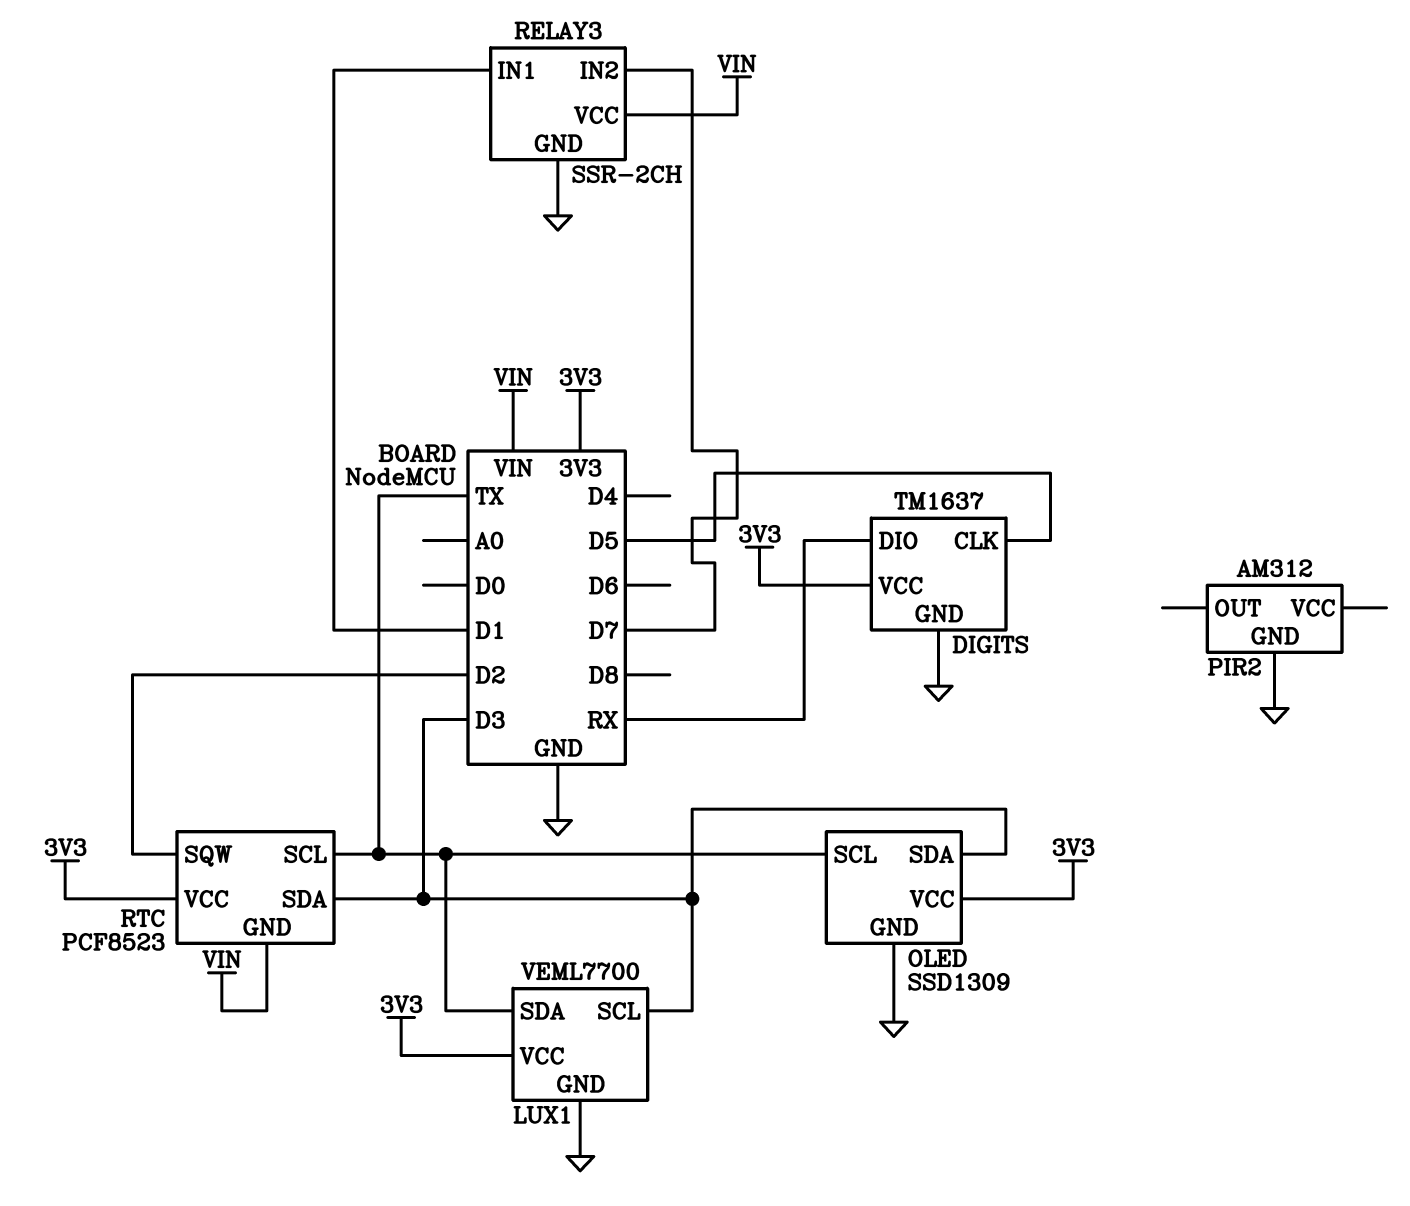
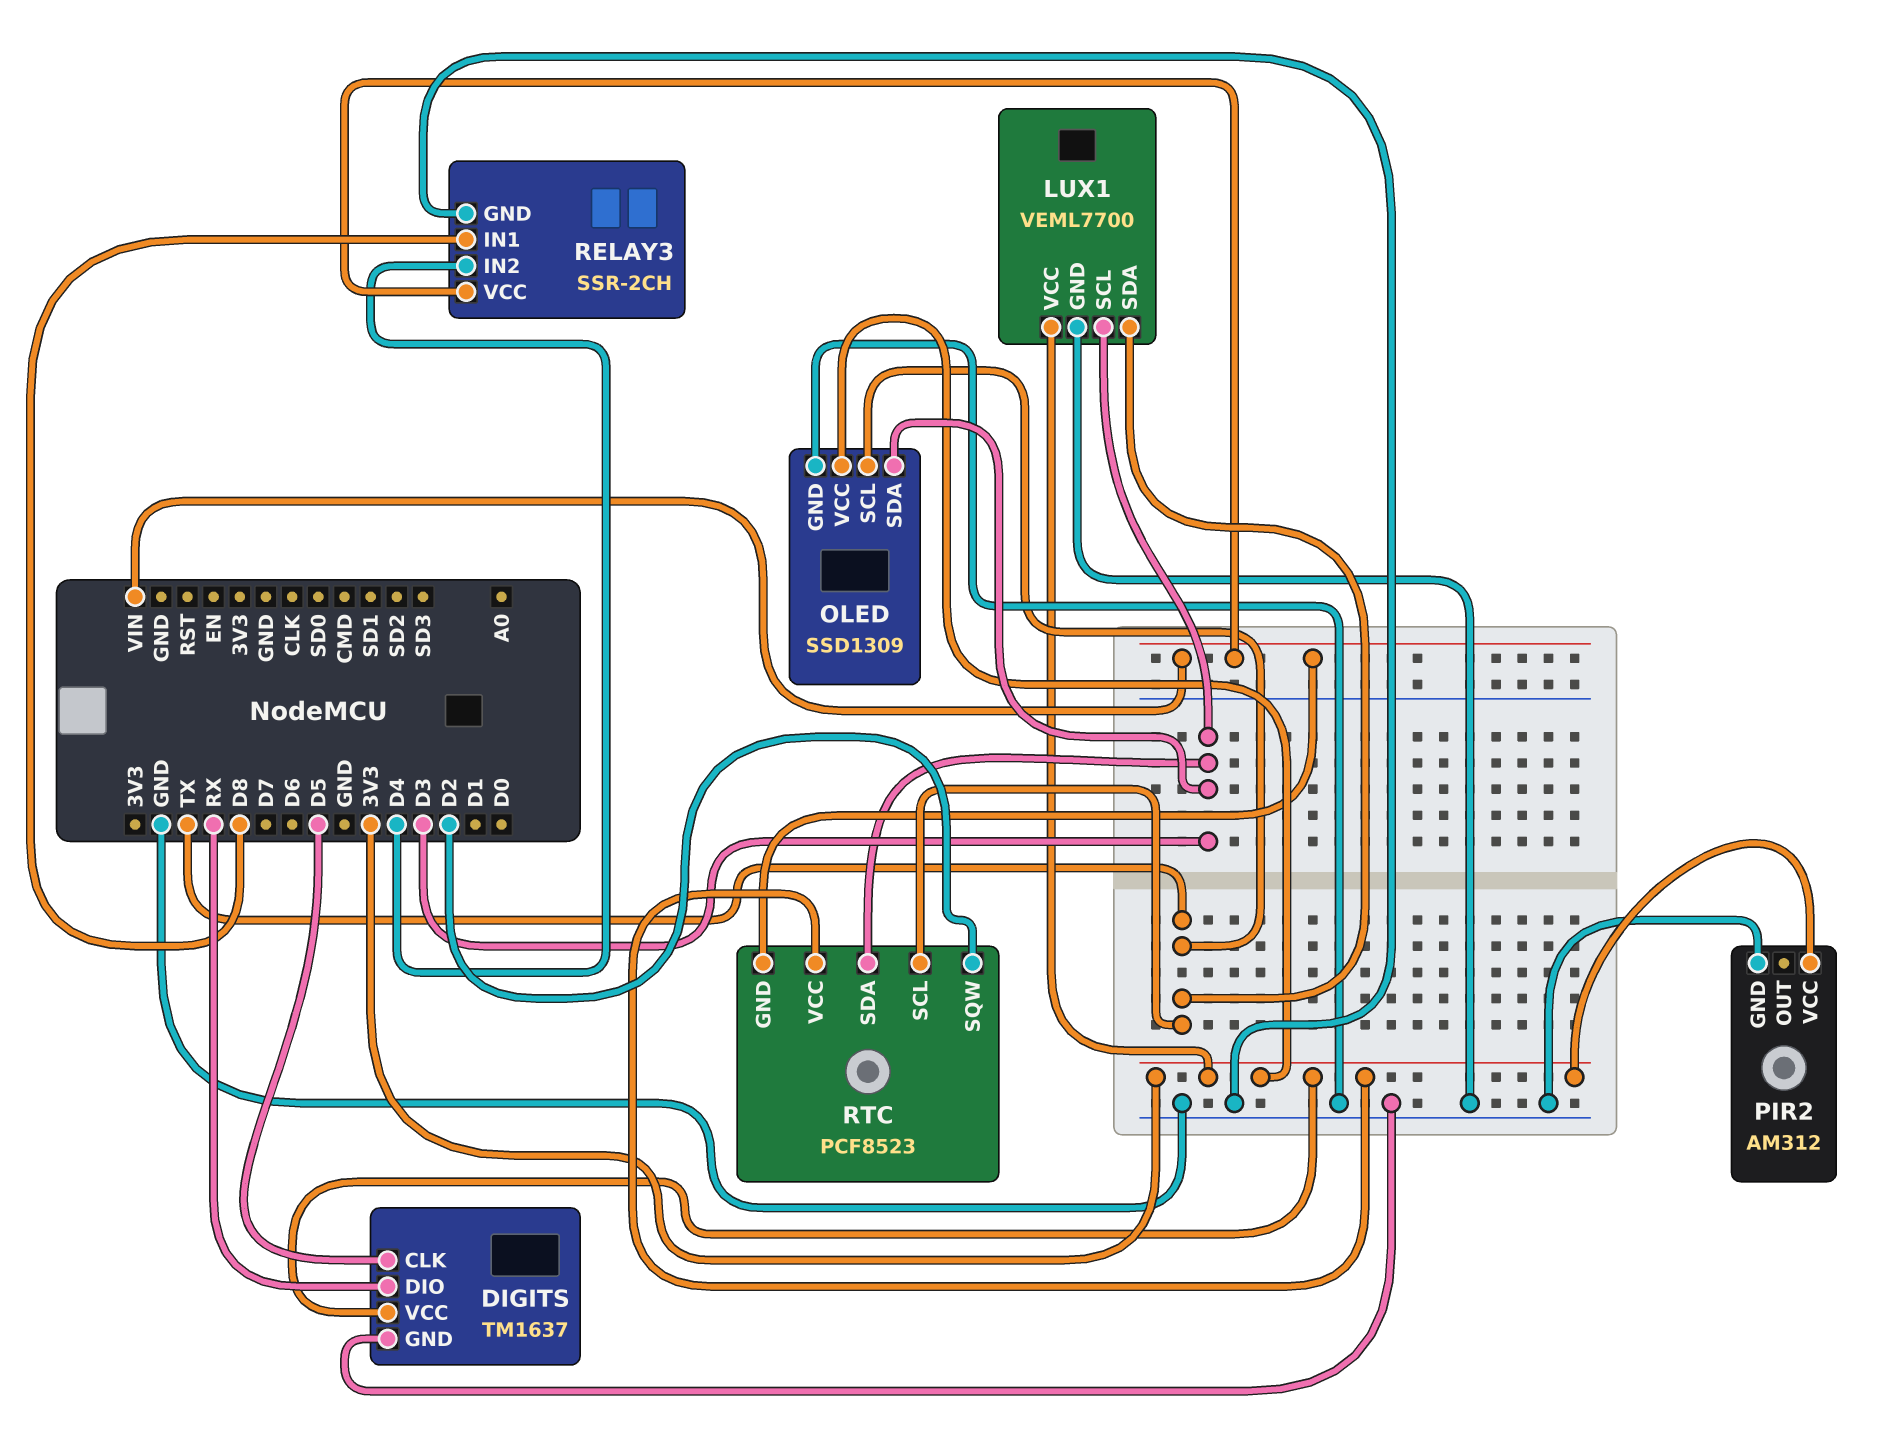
PIR2 pin VCC: none -> 3V3
RELAY3 pin IN1: D1 -> D8
RELAY3 pin IN2: D7 -> D4

